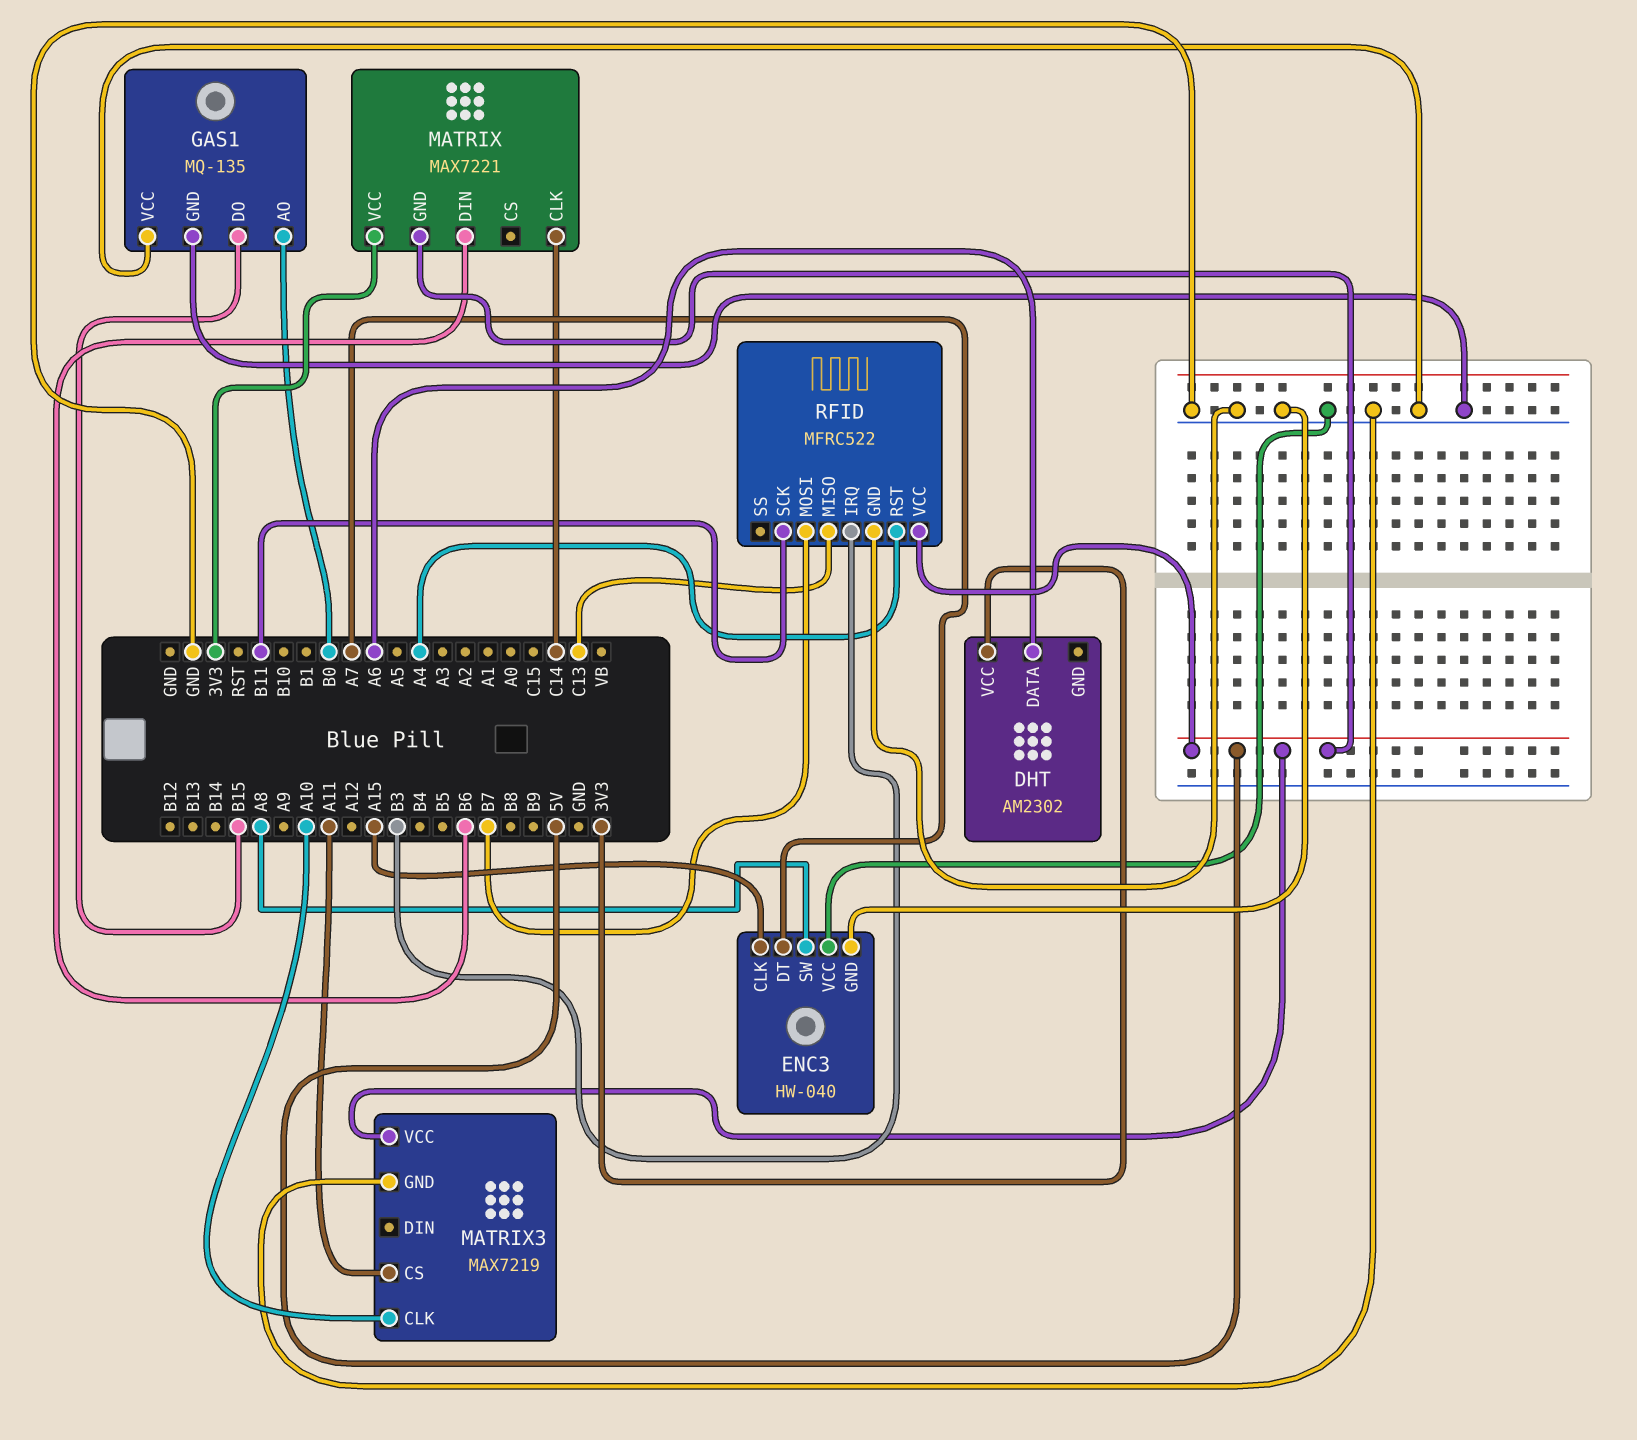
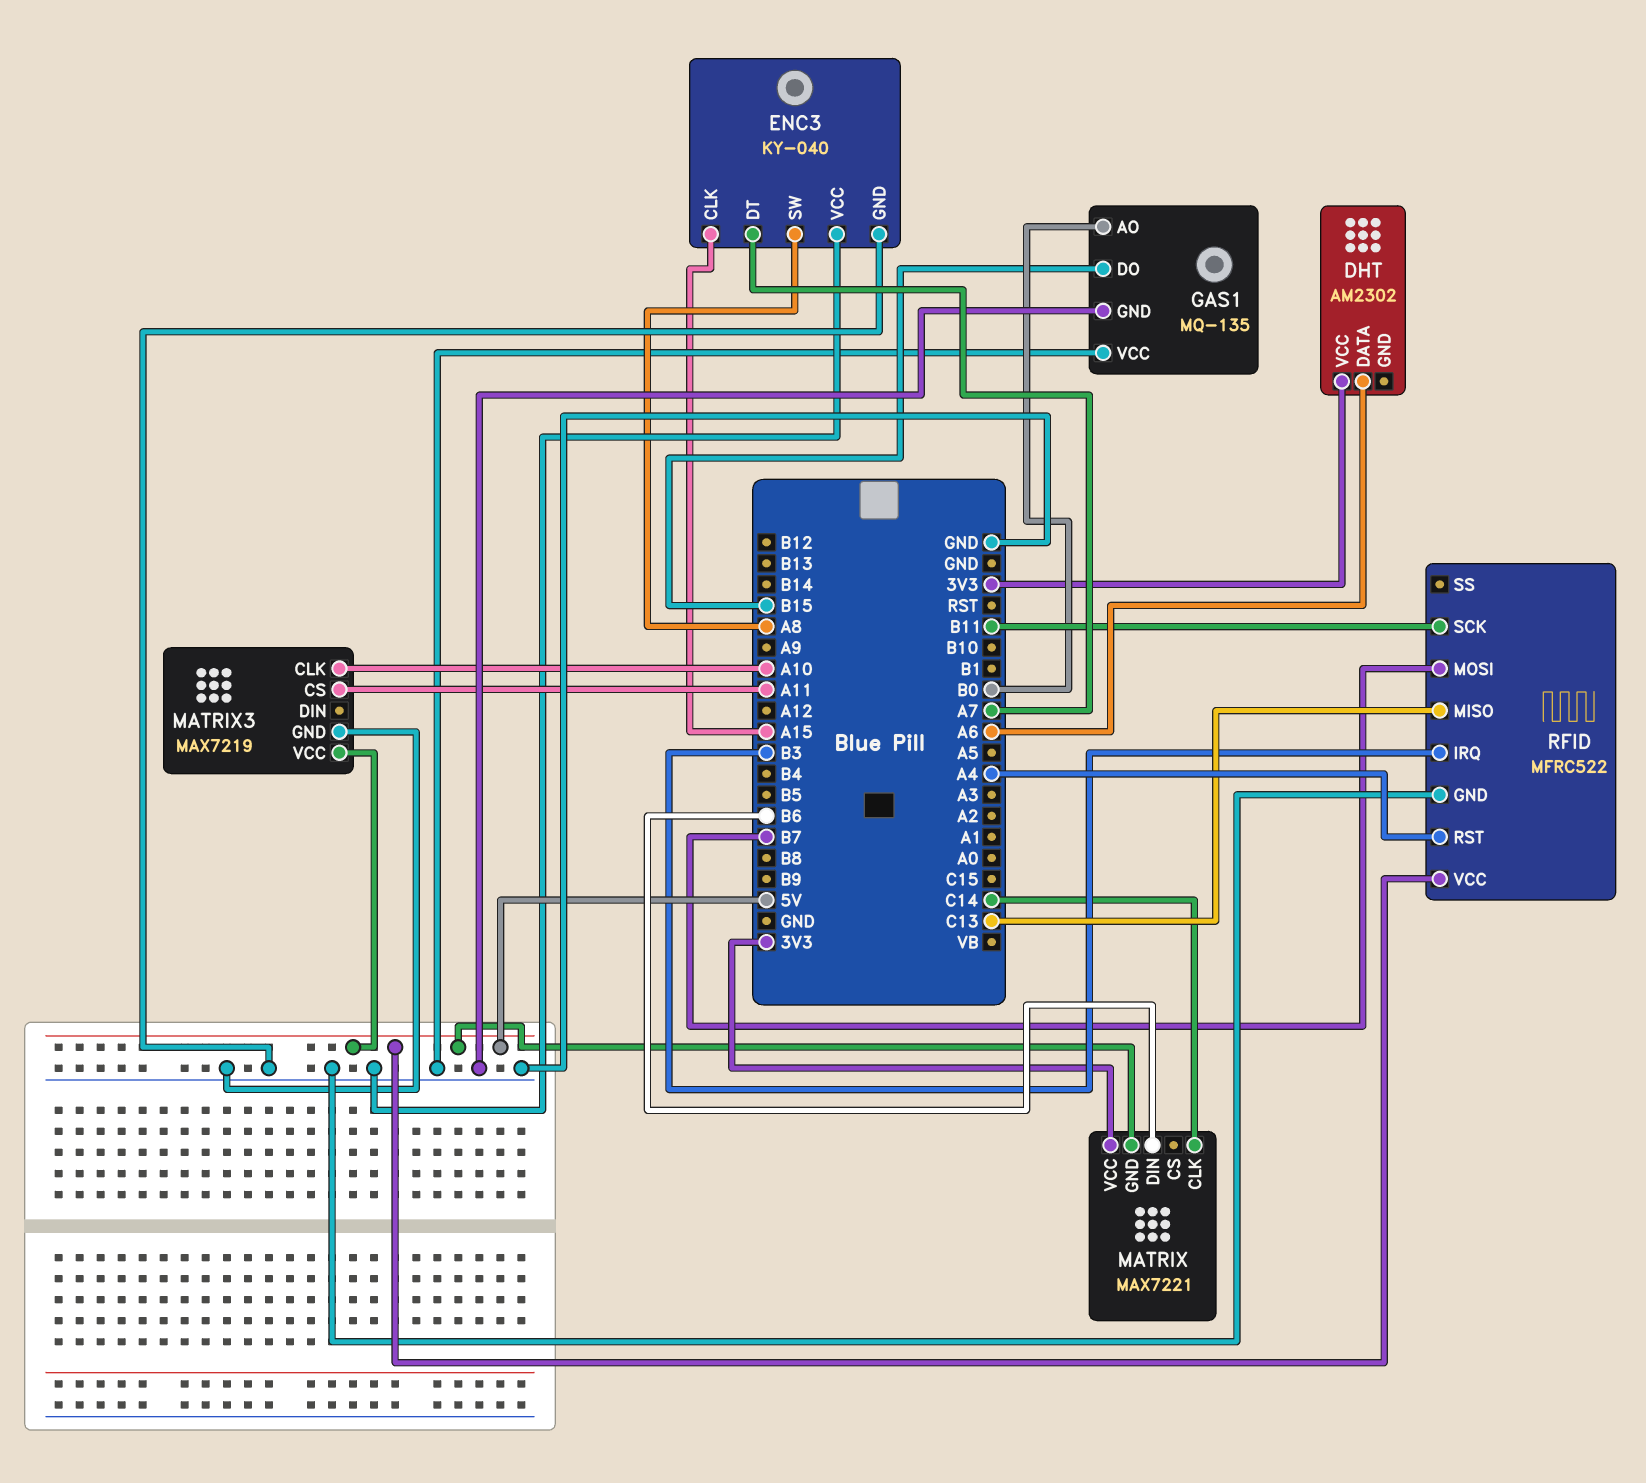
ENC3: HW-040 -> KY-040

